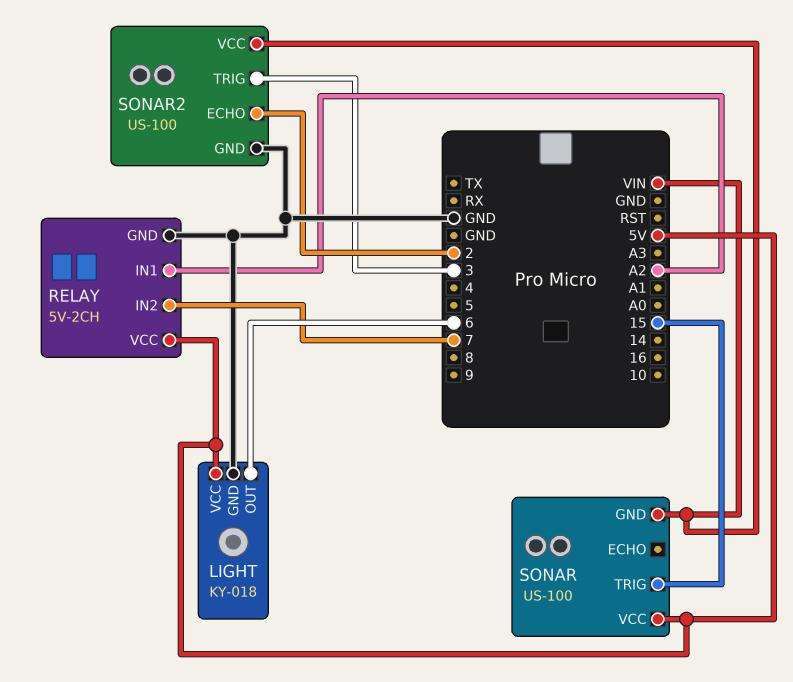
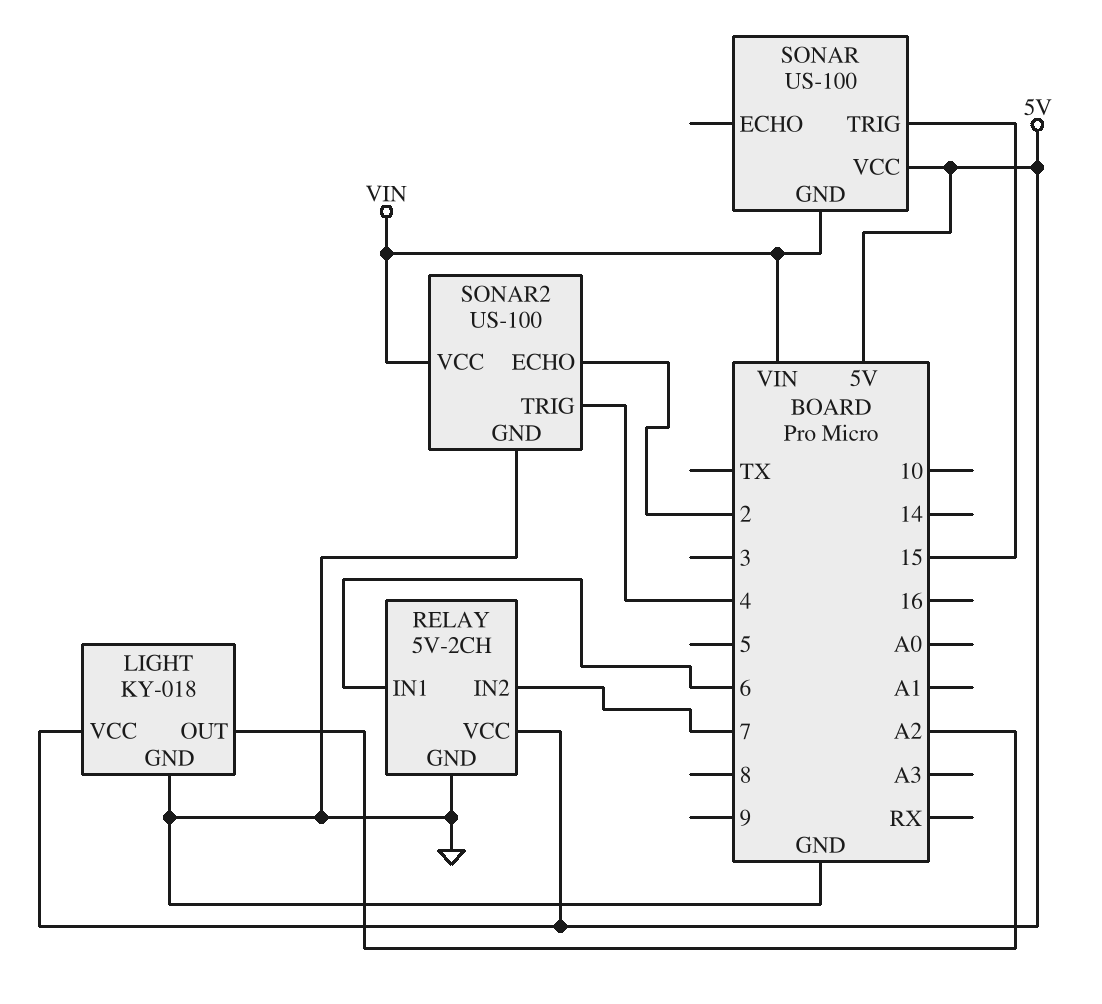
LIGHT pin OUT: 6 -> A2
RELAY pin IN1: A2 -> 6
SONAR2 pin TRIG: 3 -> 4

